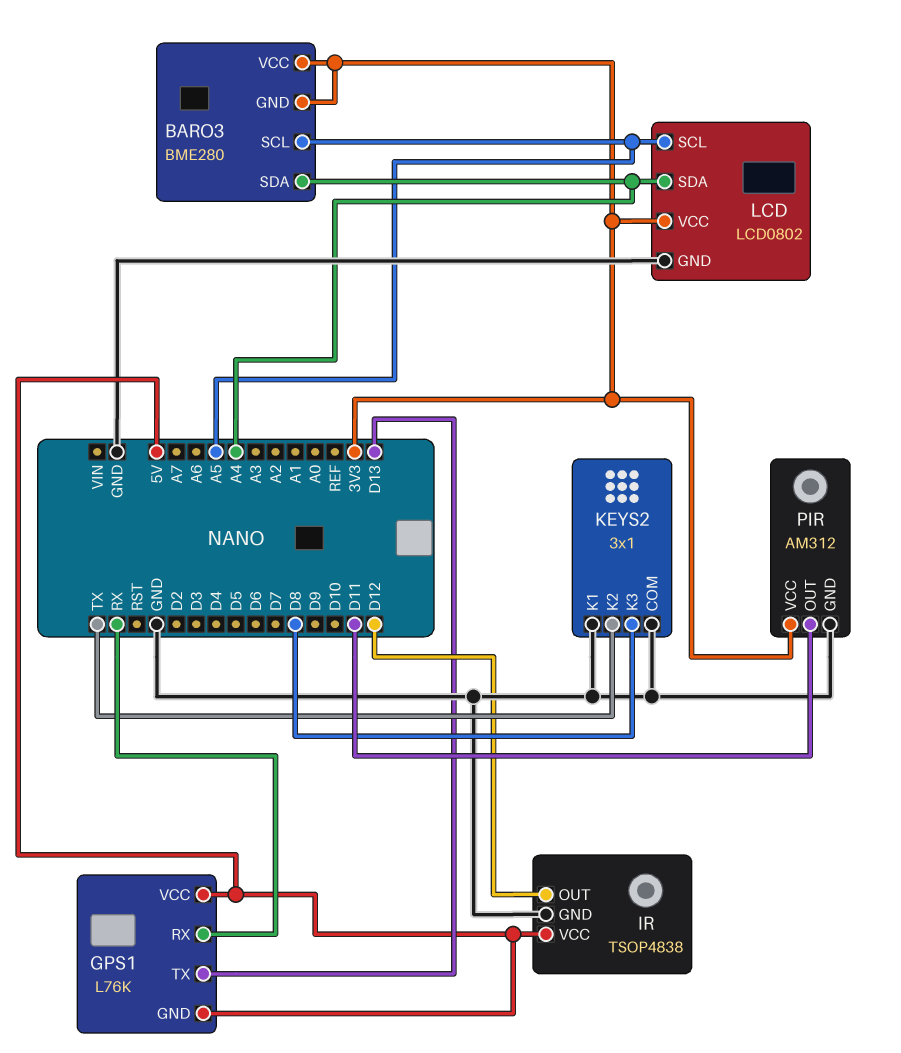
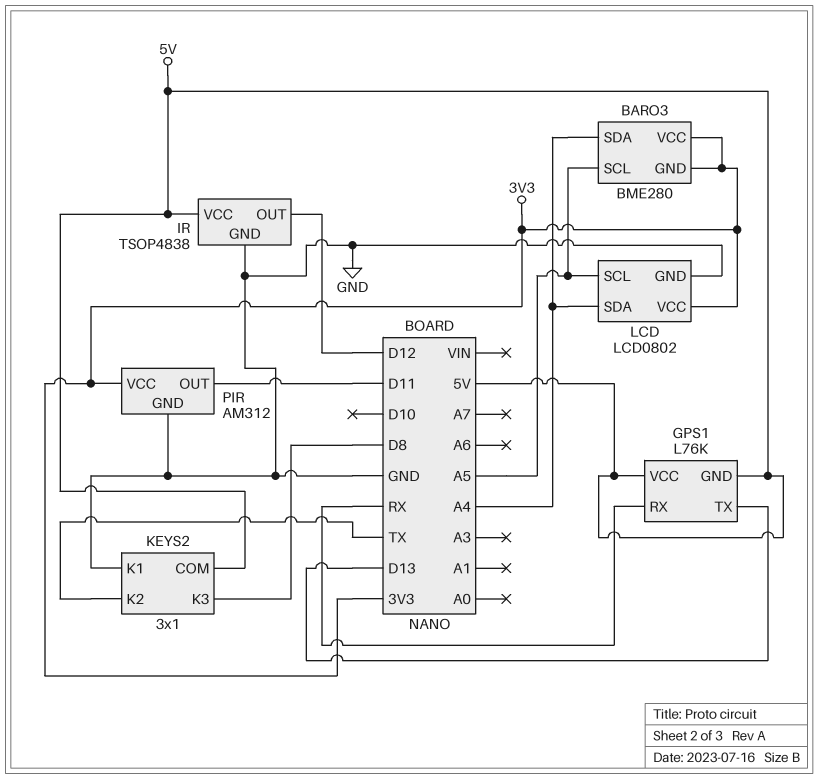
KEYS2 pin COM: GND -> 5V

